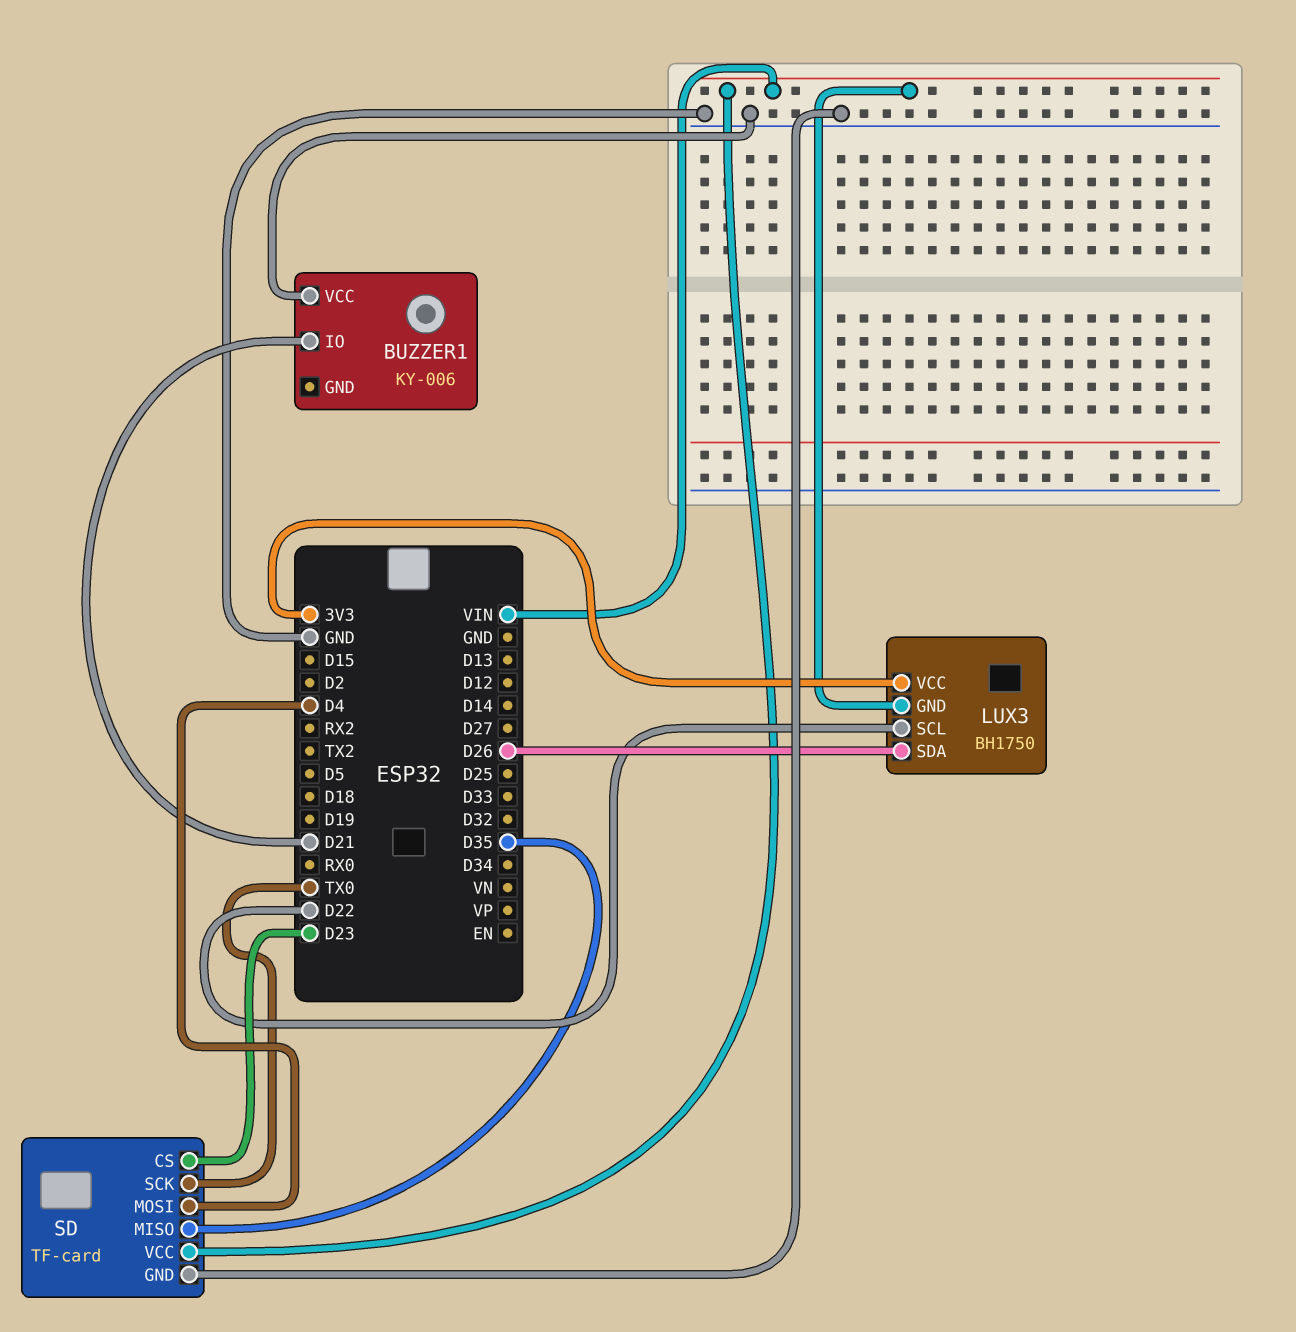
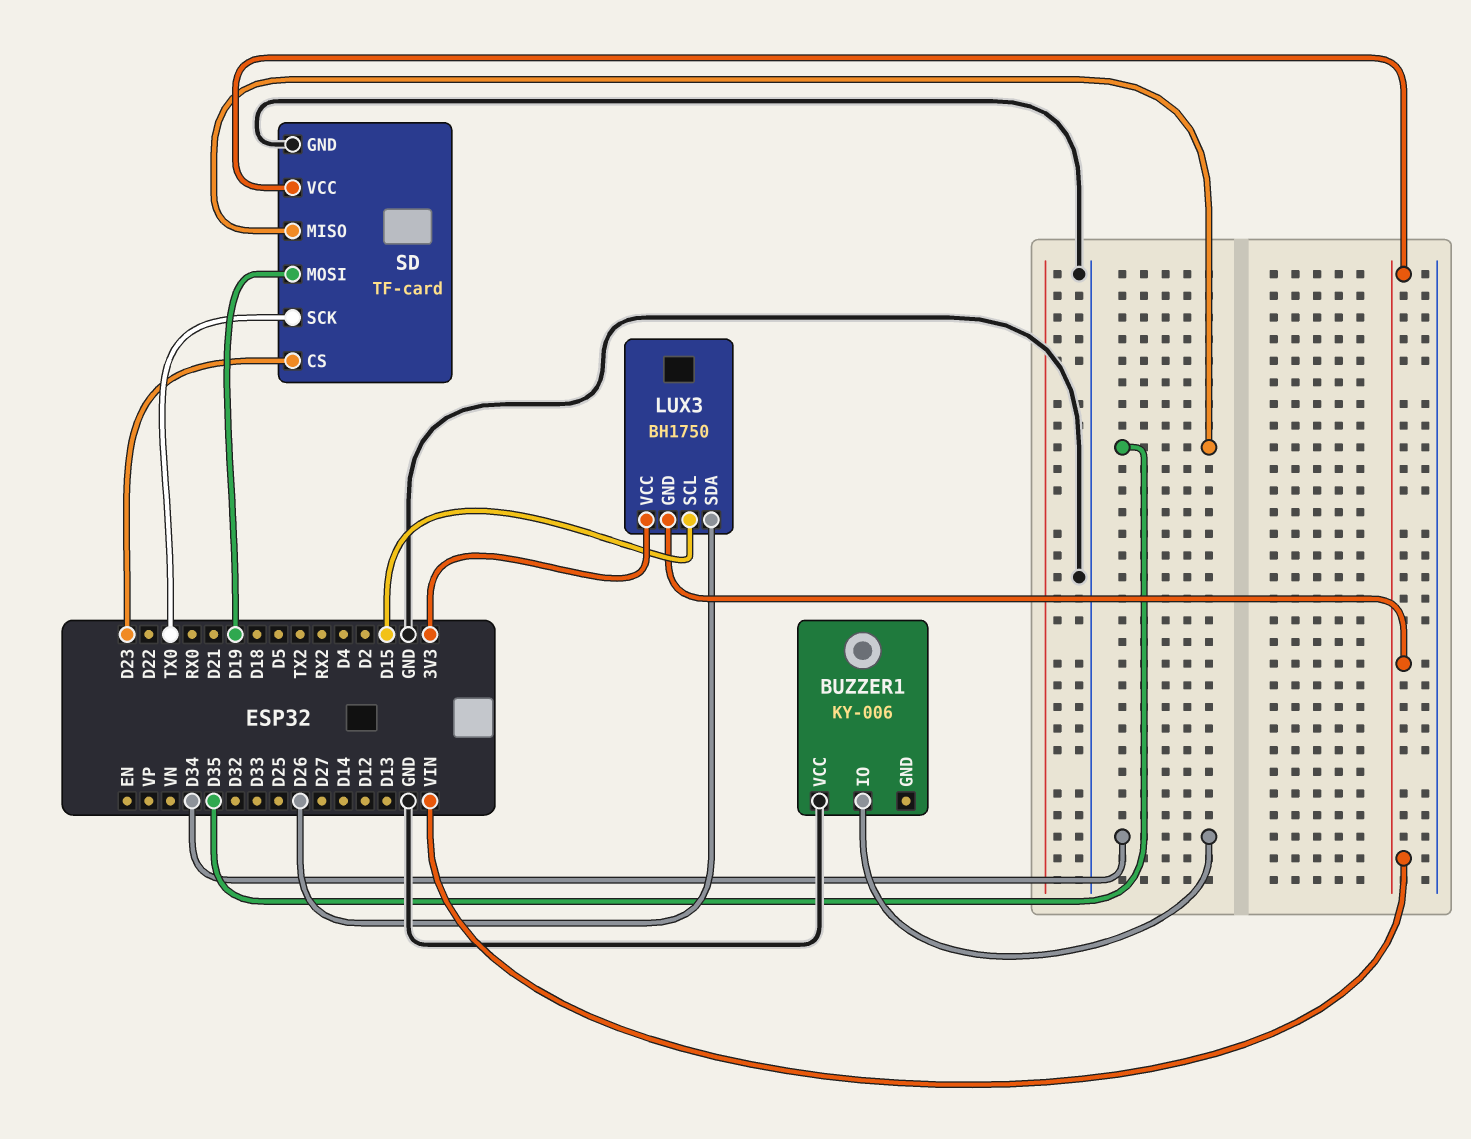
BUZZER1 pin IO: D21 -> D34
LUX3 pin SCL: D22 -> D15
SD pin MOSI: D4 -> D19

